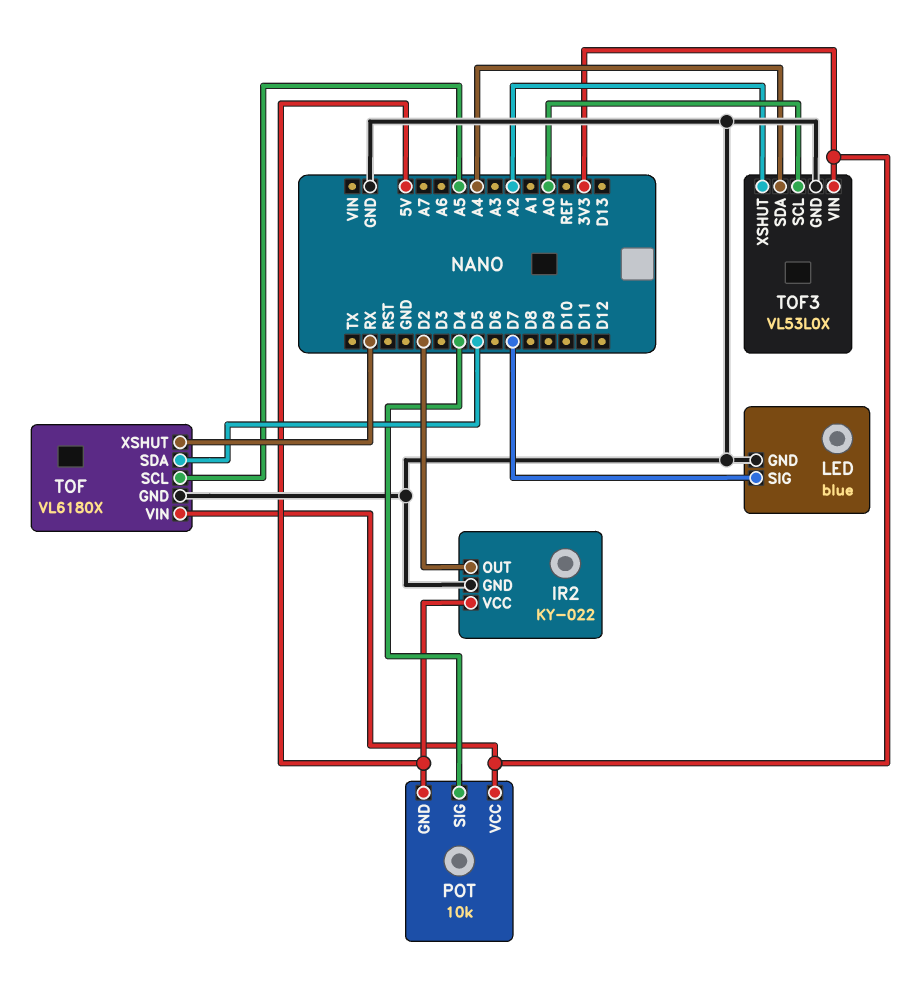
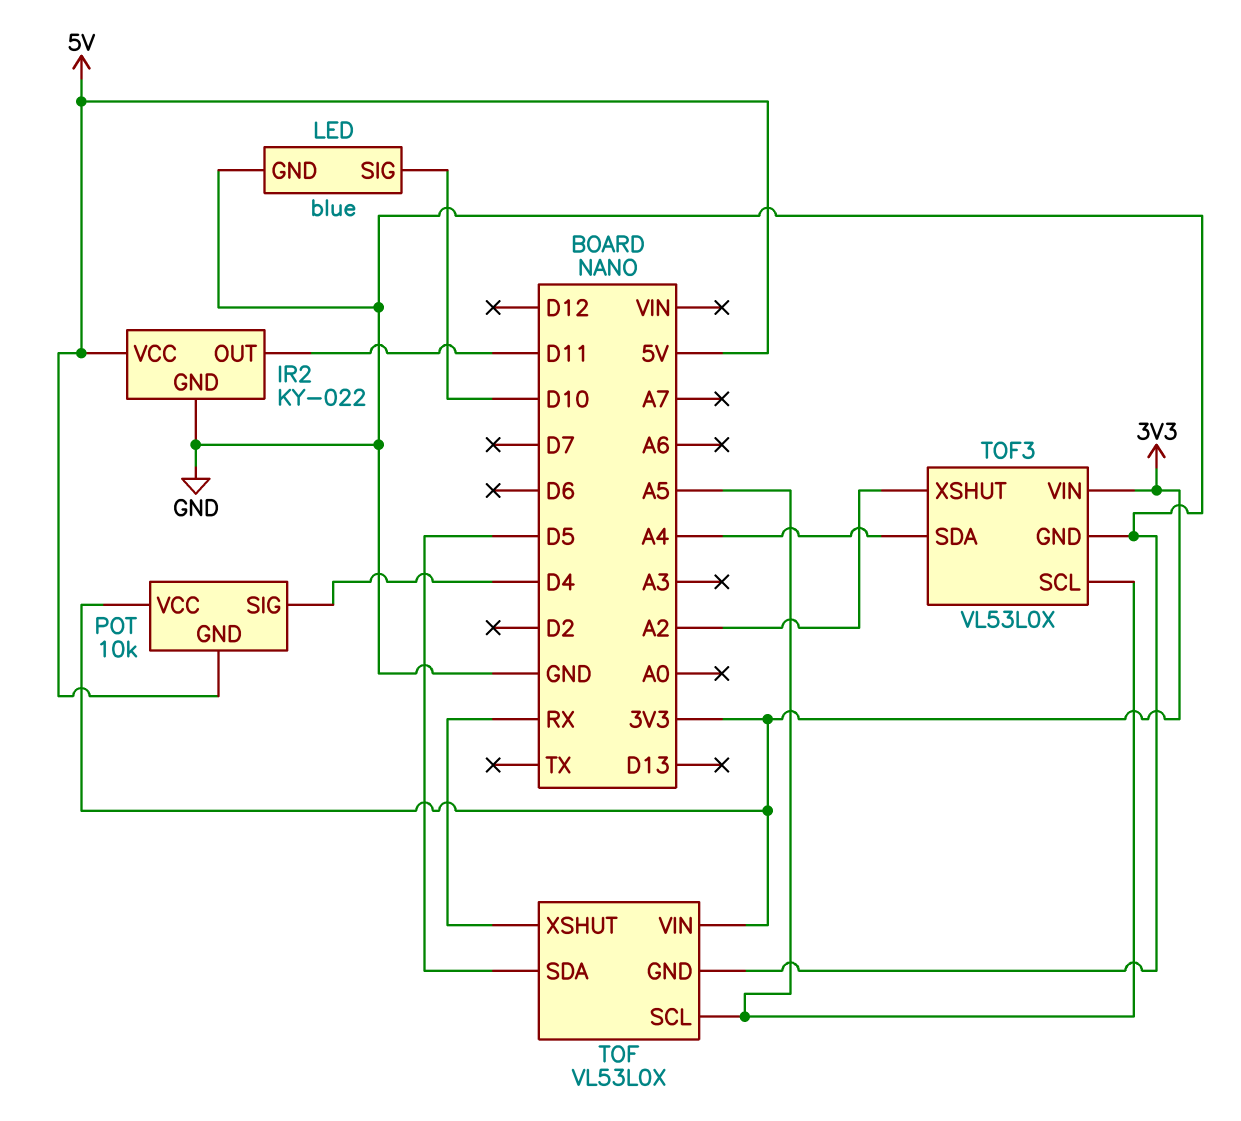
IR2 pin OUT: D2 -> D11
LED pin SIG: D7 -> D10
TOF: VL6180X -> VL53L0X
TOF3 pin SCL: A0 -> A5

